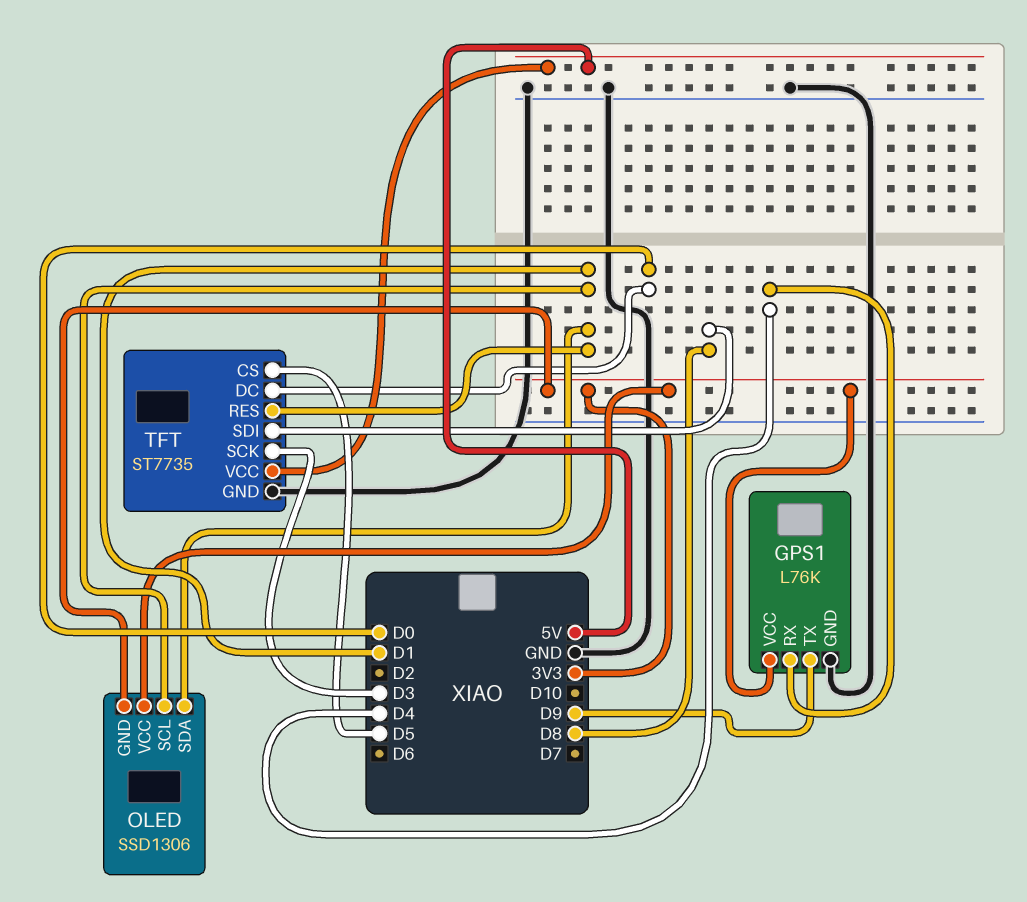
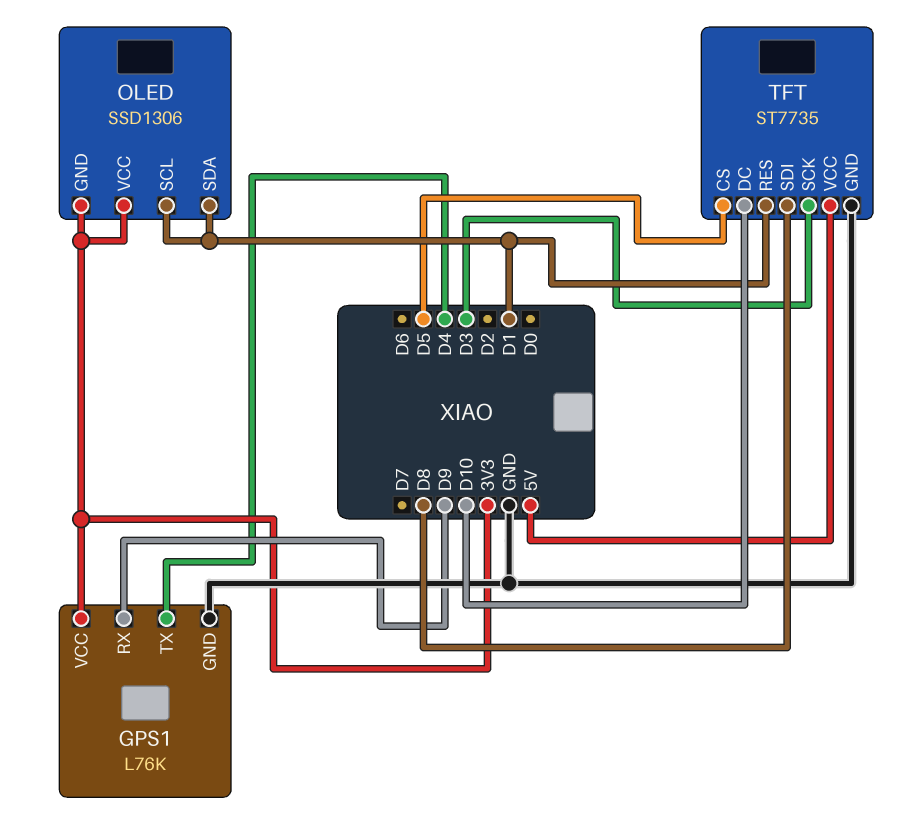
GPS1 pin RX: D4 -> D9
GPS1 pin TX: D9 -> D4
TFT pin DC: D0 -> D10

